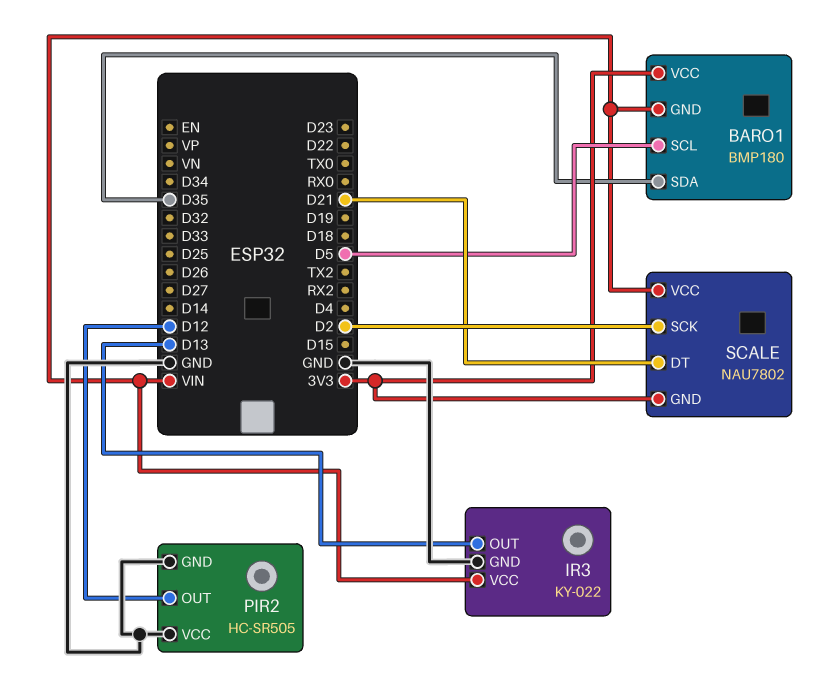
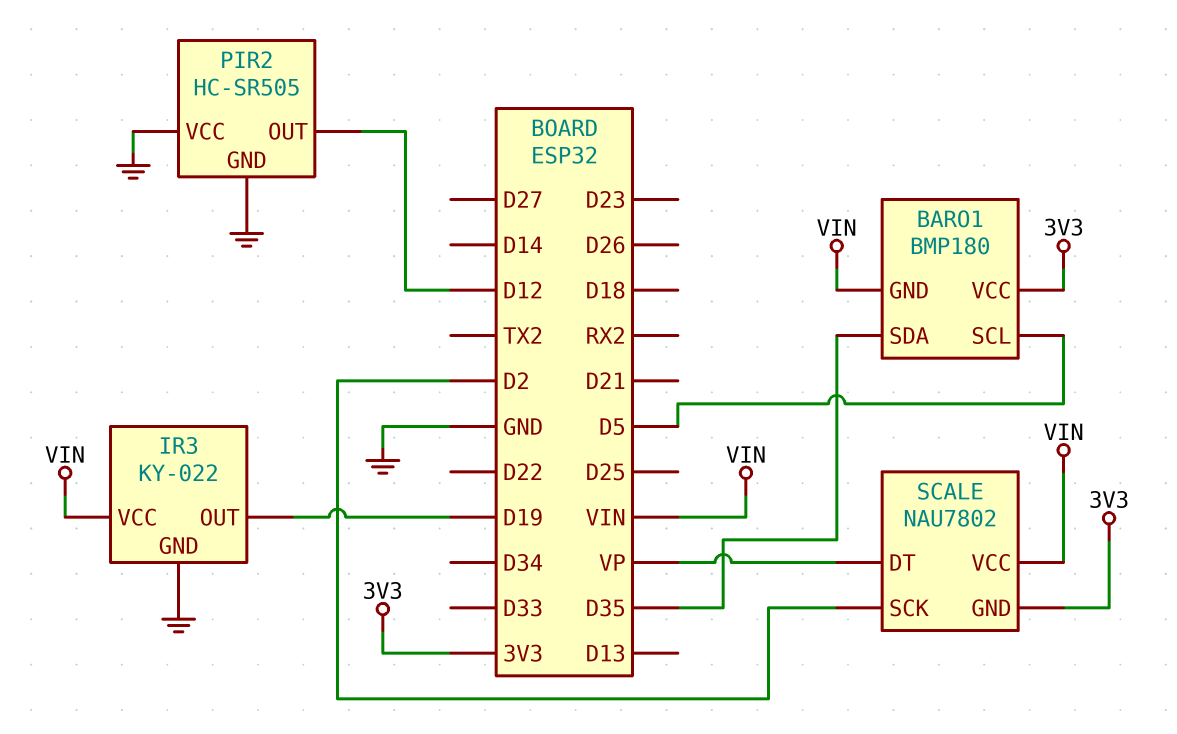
IR3 pin OUT: D13 -> D19
SCALE pin DT: D21 -> VP

